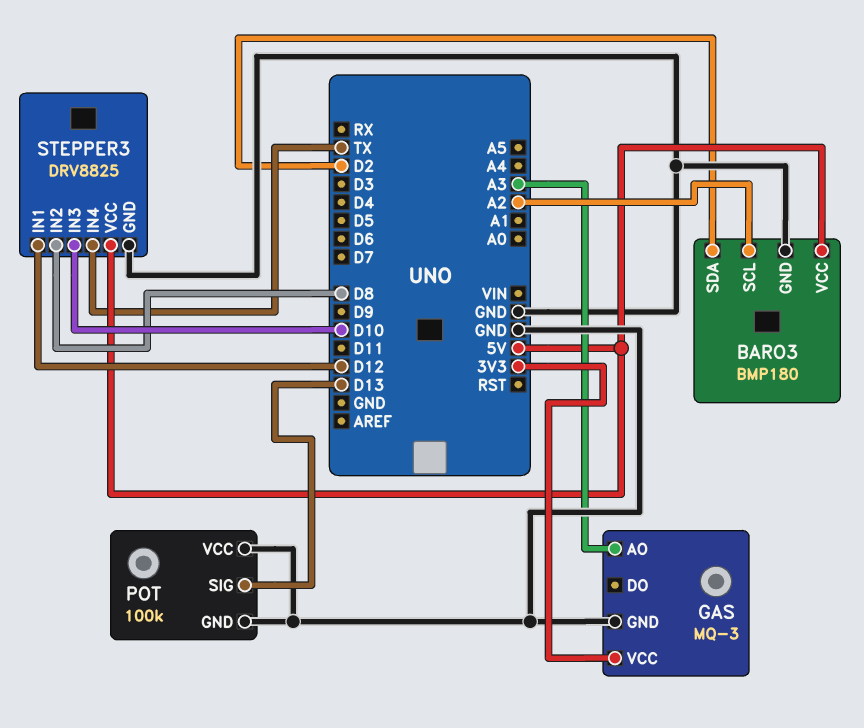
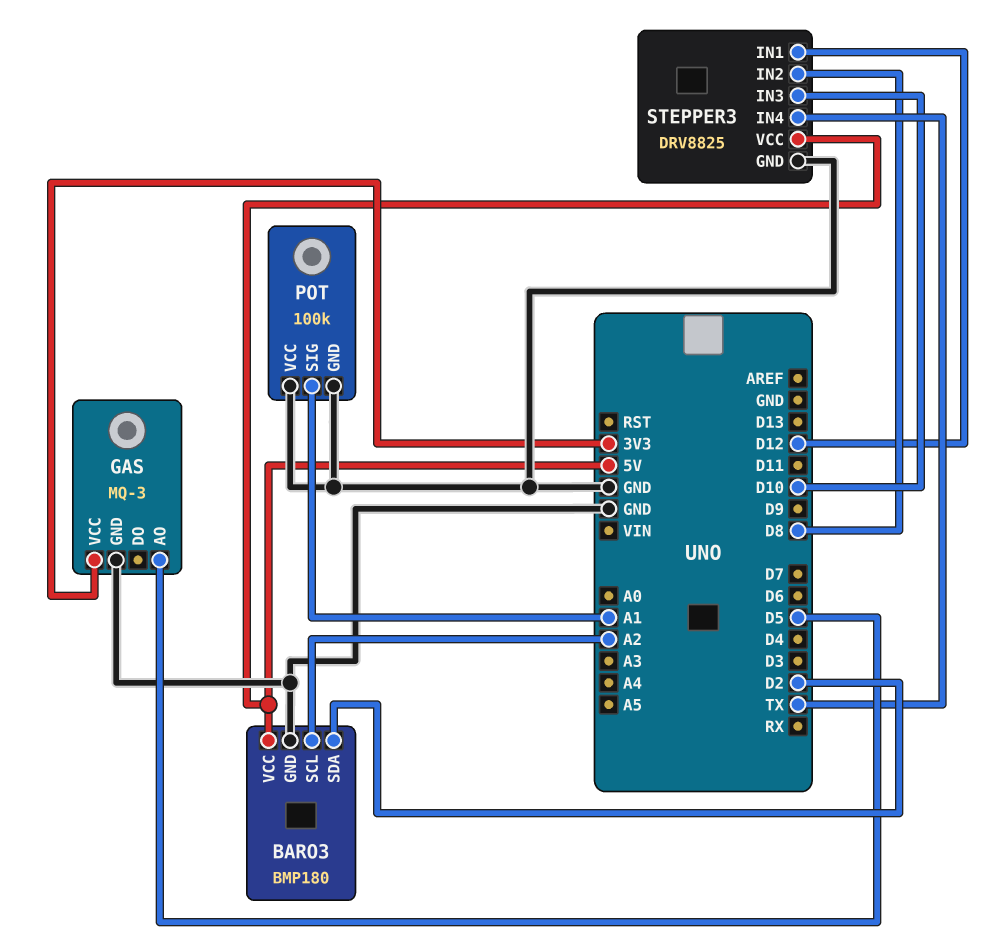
GAS pin AO: A3 -> D5
POT pin SIG: D13 -> A1

